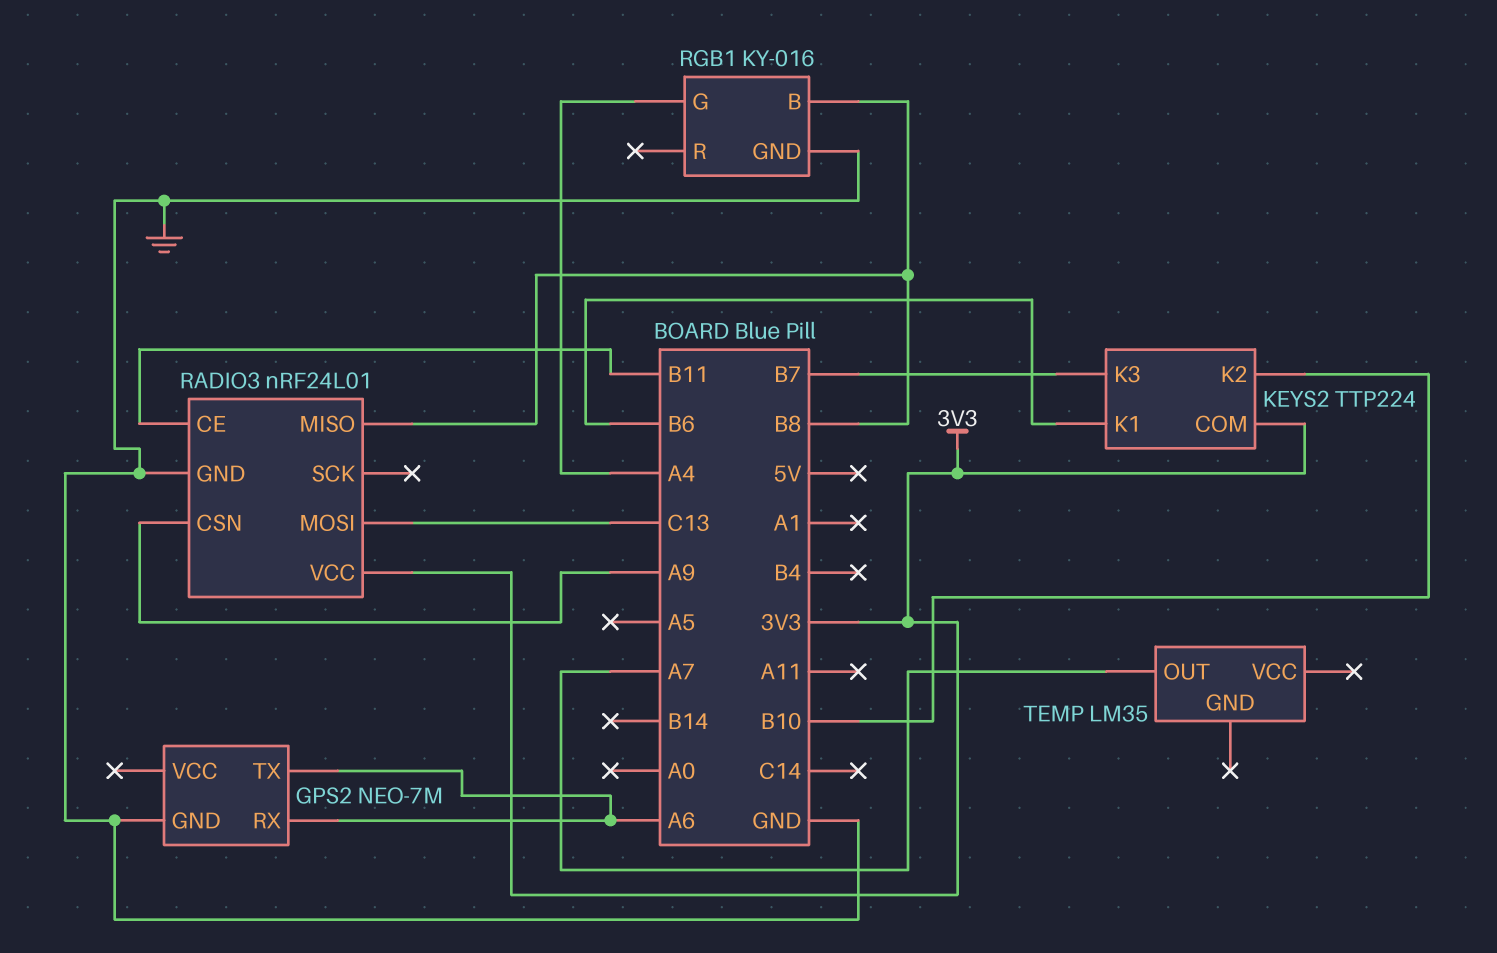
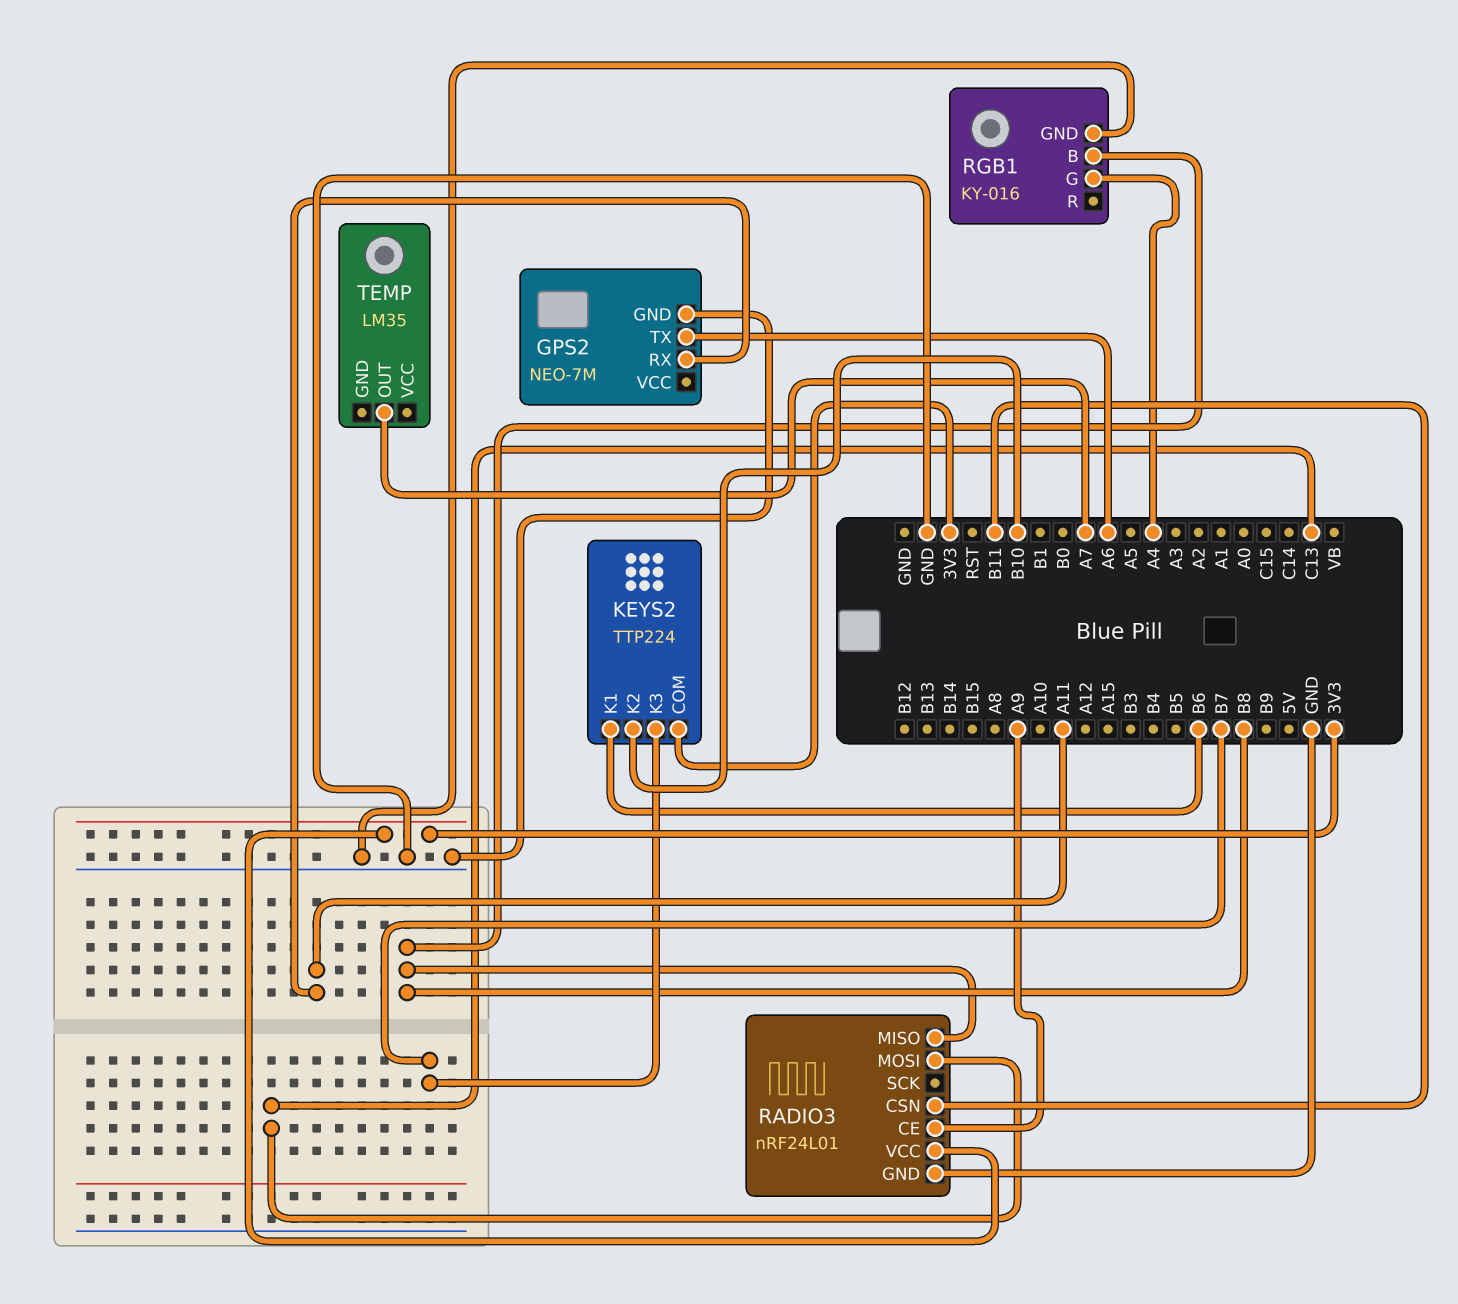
GPS2 pin RX: A6 -> A11
RADIO3 pin CE: B11 -> A9
RADIO3 pin CSN: A9 -> B11

